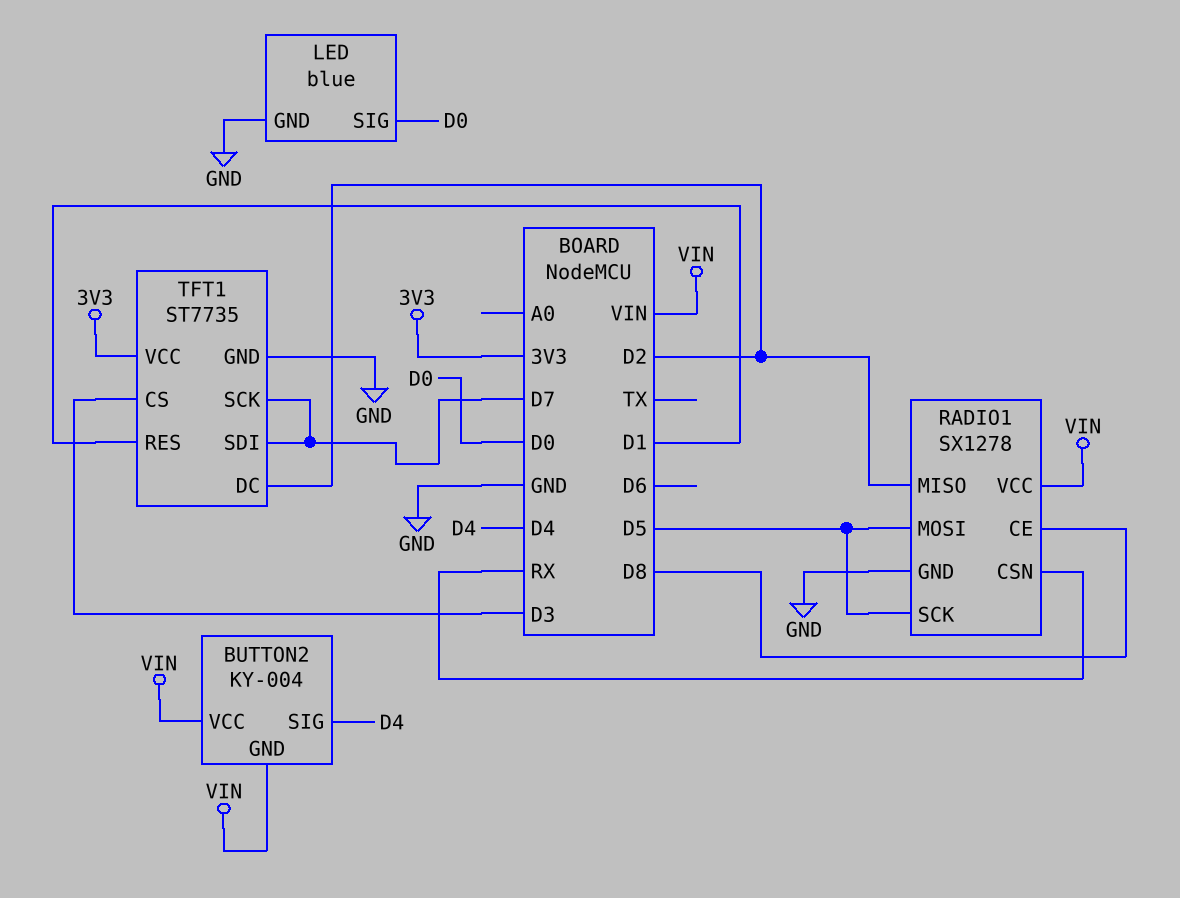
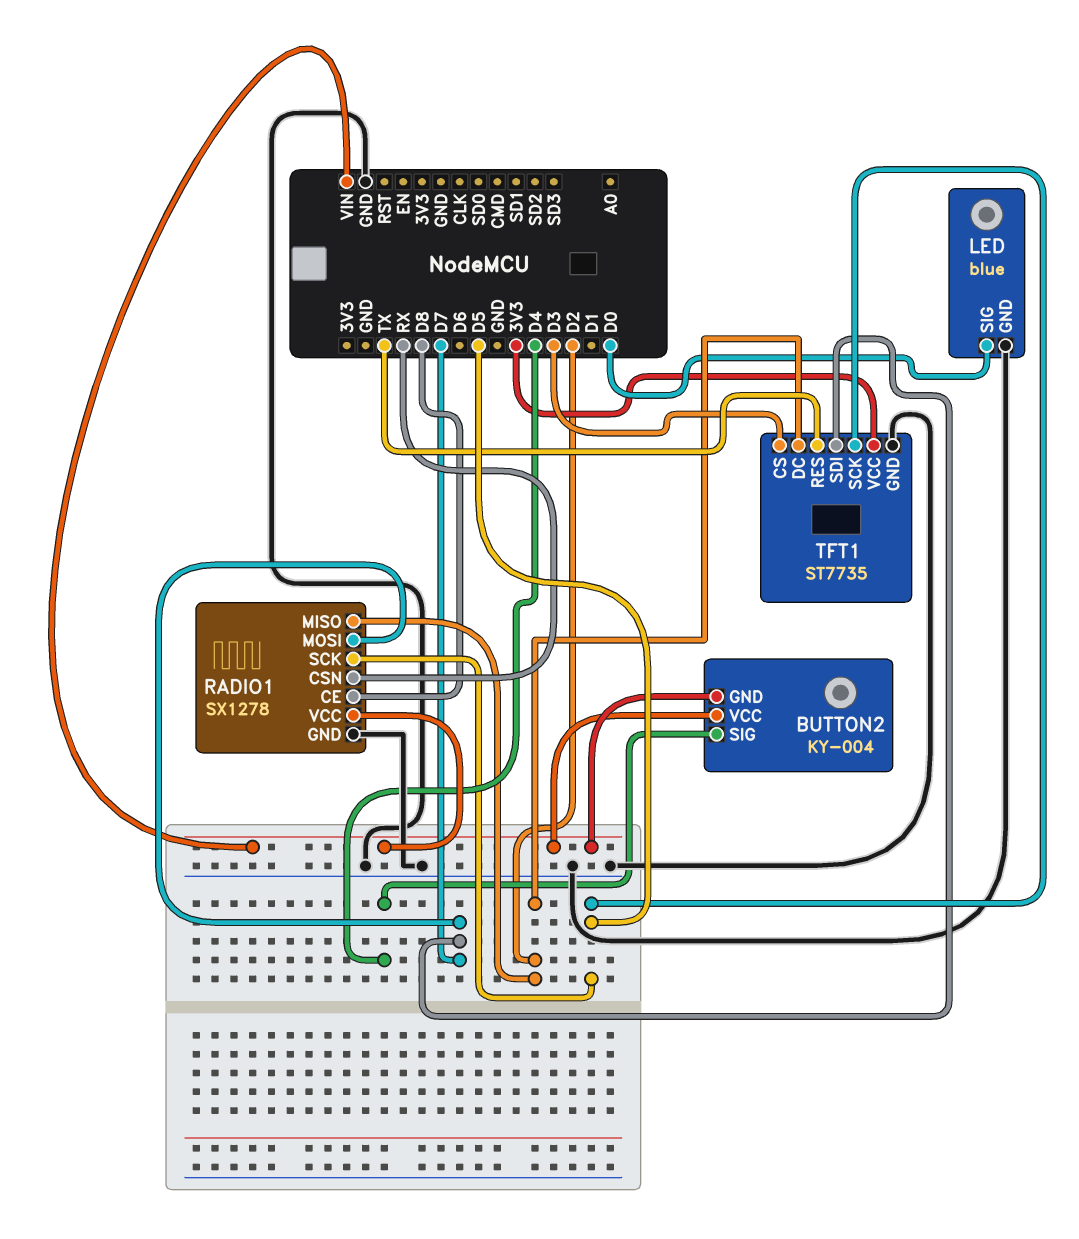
RADIO1 pin MOSI: D5 -> D7
TFT1 pin RES: D1 -> TX
TFT1 pin SCK: D7 -> D5

